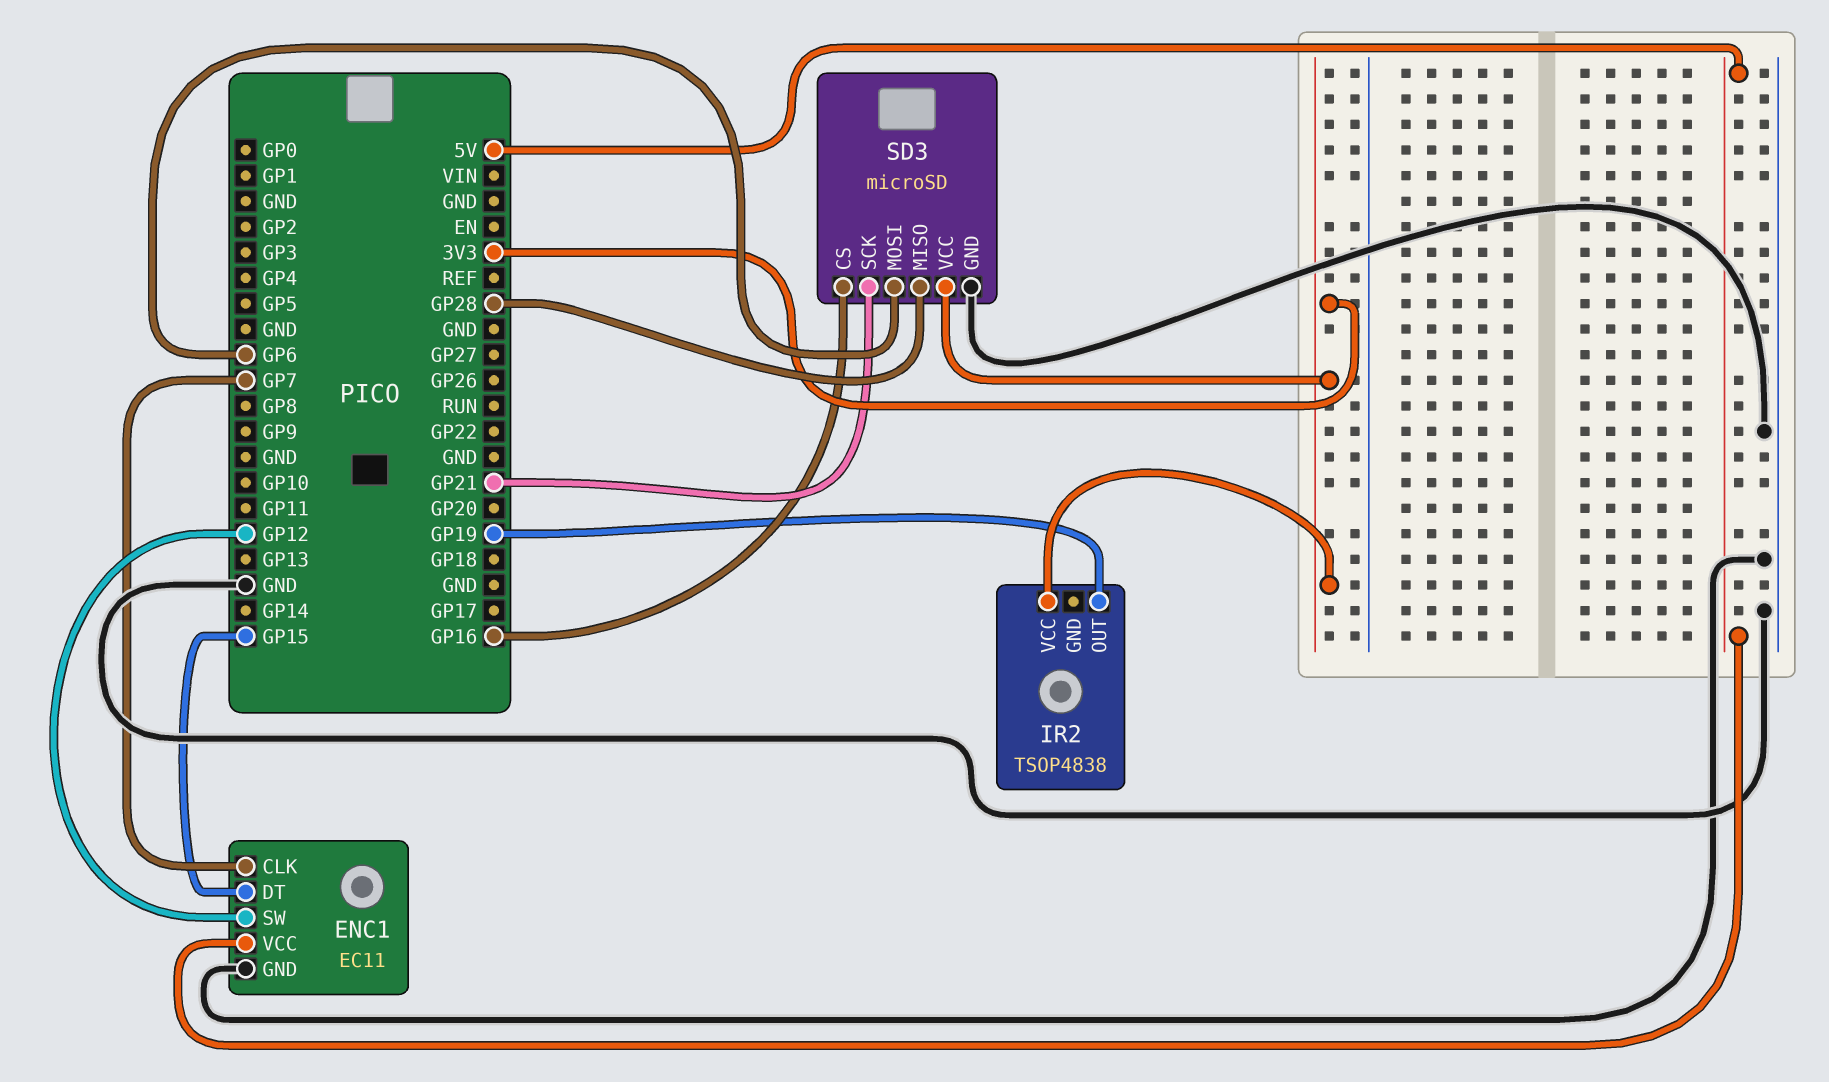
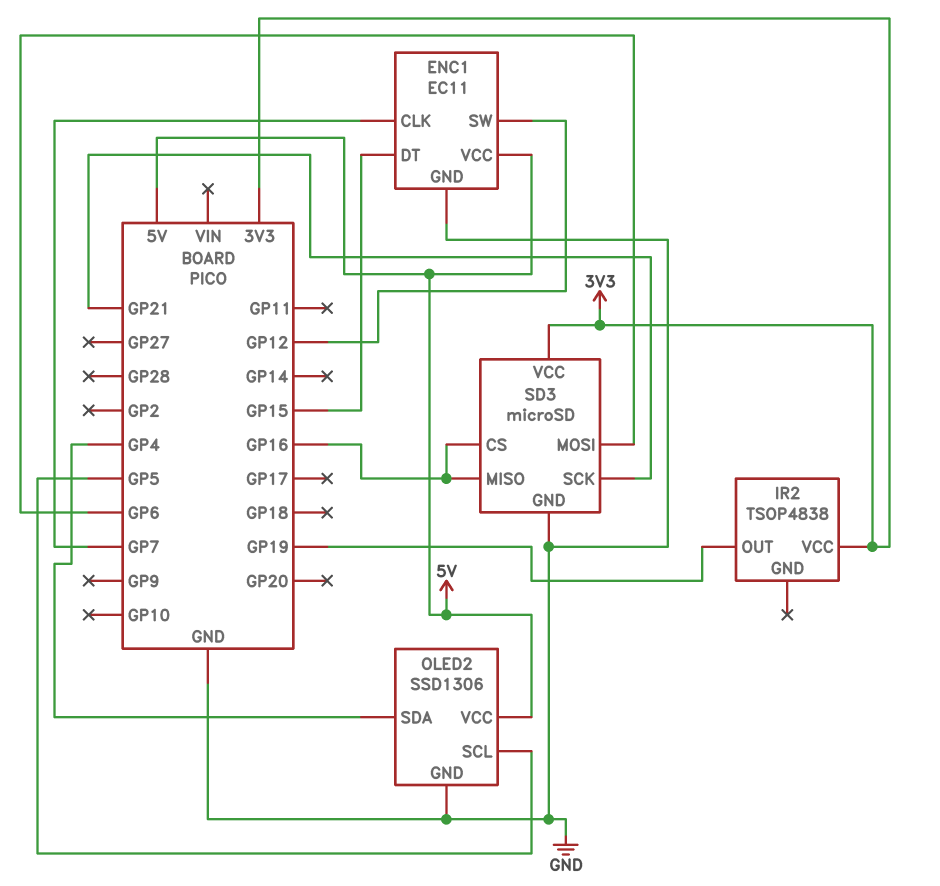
OLED2: none -> SSD1306
OLED2 pin GND: none -> GND
OLED2 pin SCL: none -> GP5
OLED2 pin SDA: none -> GP4
OLED2 pin VCC: none -> 5V
SD3 pin MISO: GP28 -> GP16

